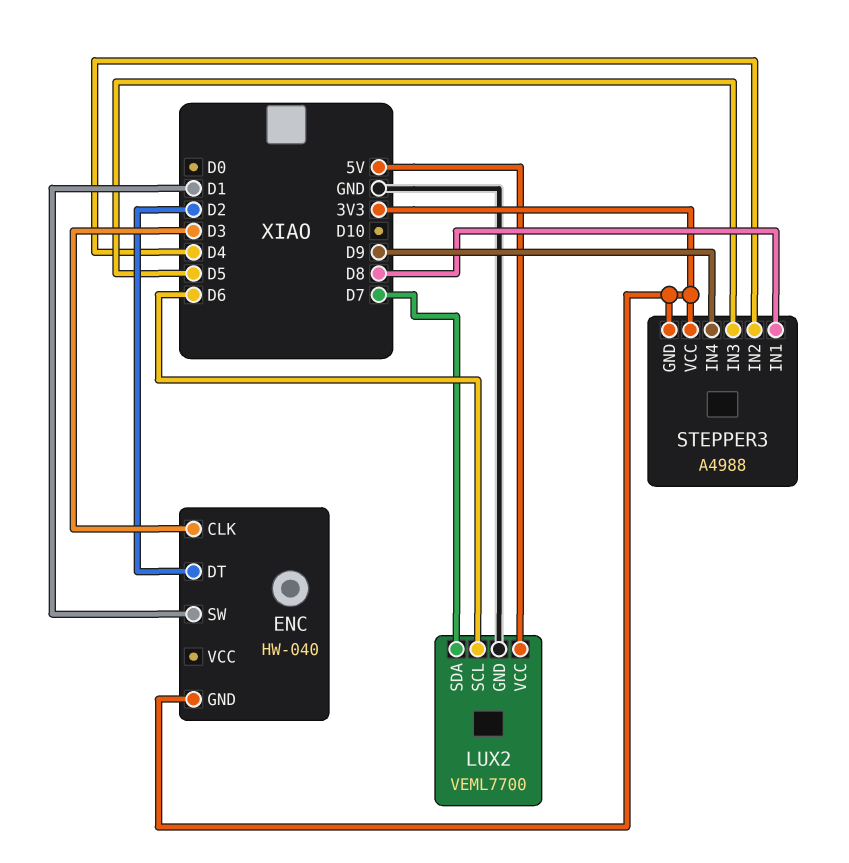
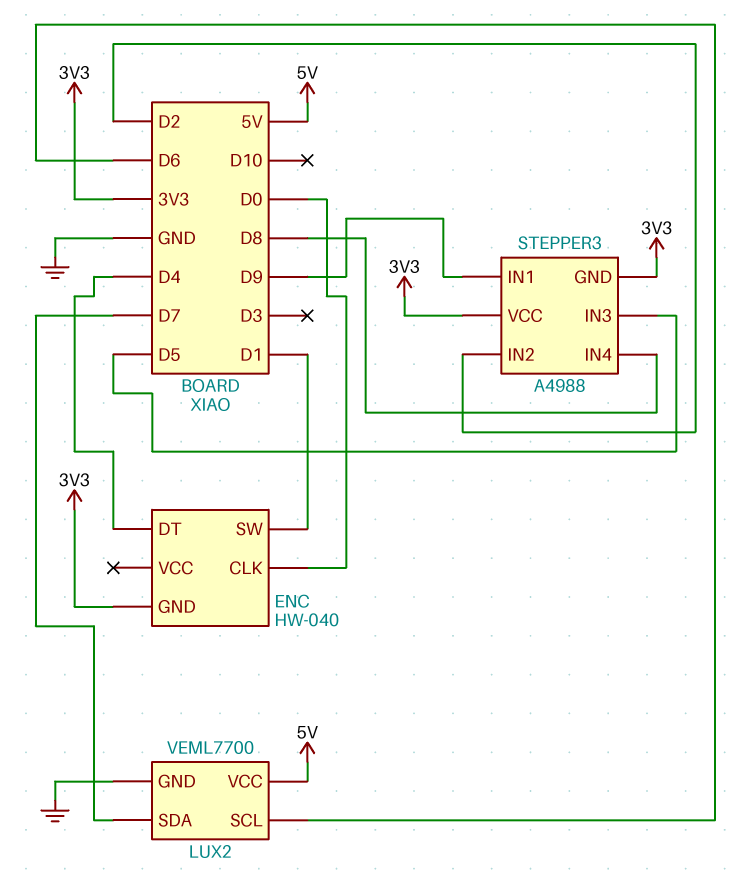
ENC pin CLK: D3 -> D0
ENC pin DT: D2 -> D4
STEPPER3 pin IN1: D8 -> D9
STEPPER3 pin IN2: D4 -> D2
STEPPER3 pin IN4: D9 -> D8

